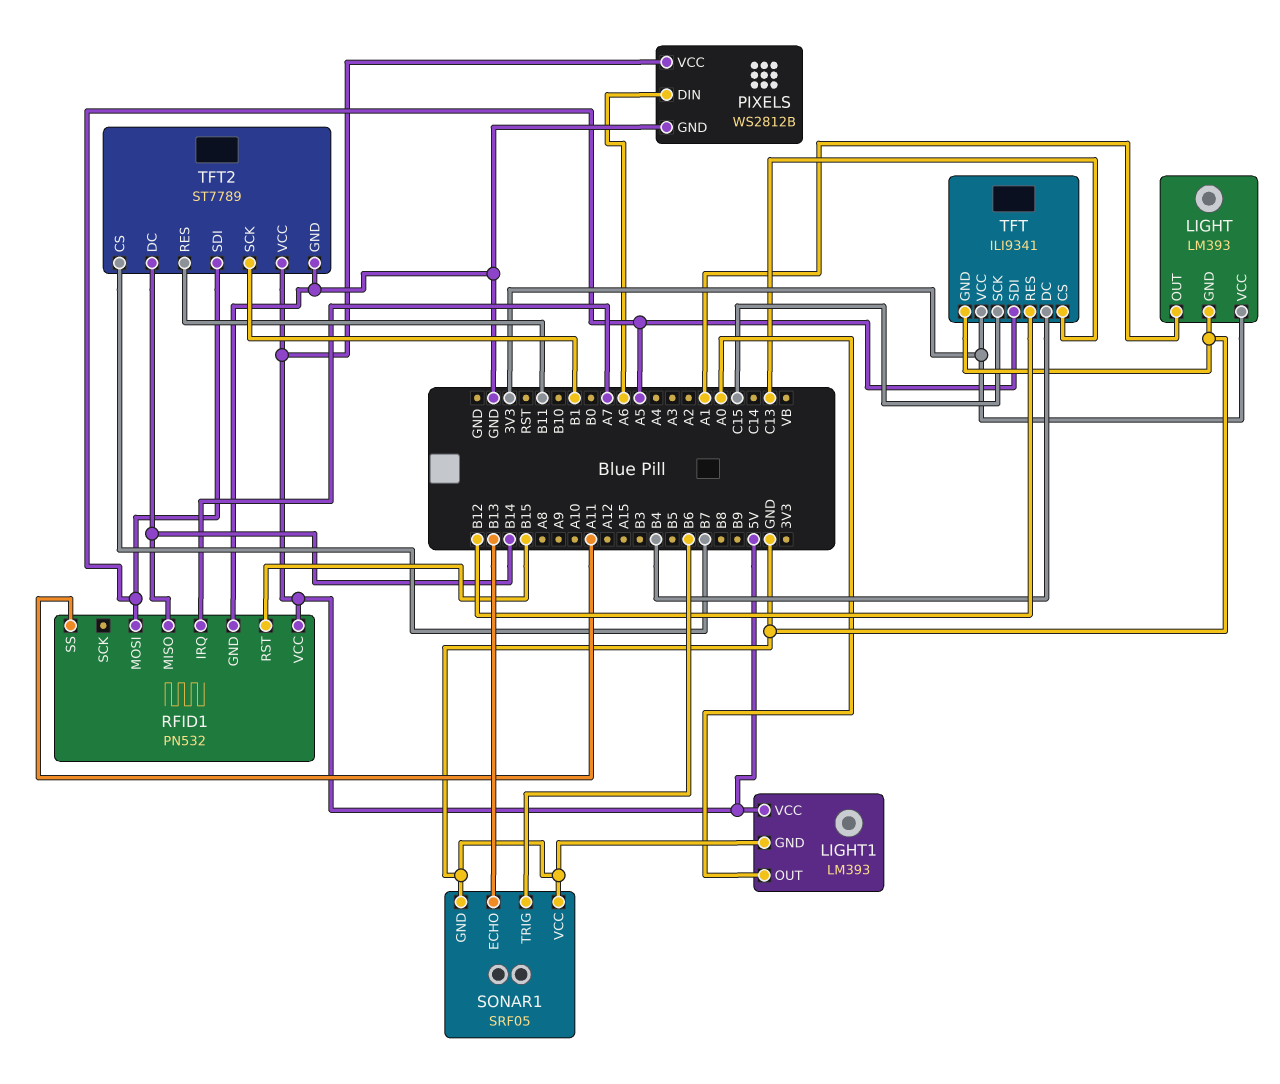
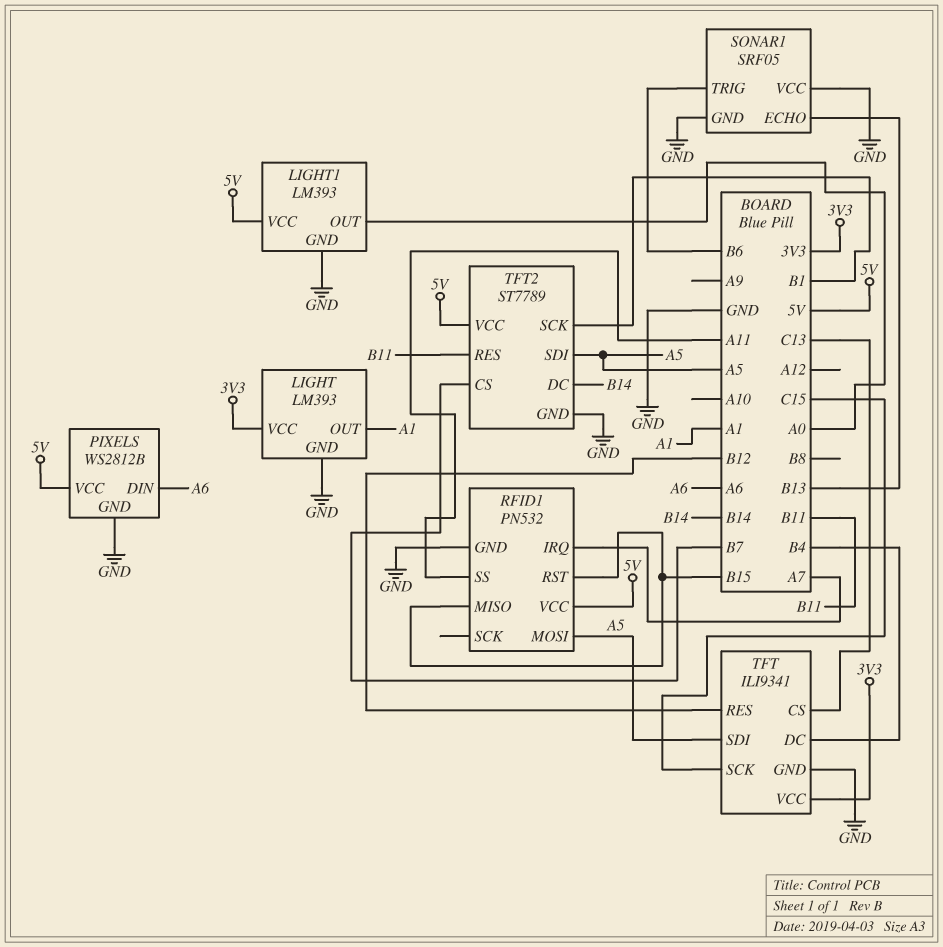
RFID1 pin MISO: B14 -> B15

